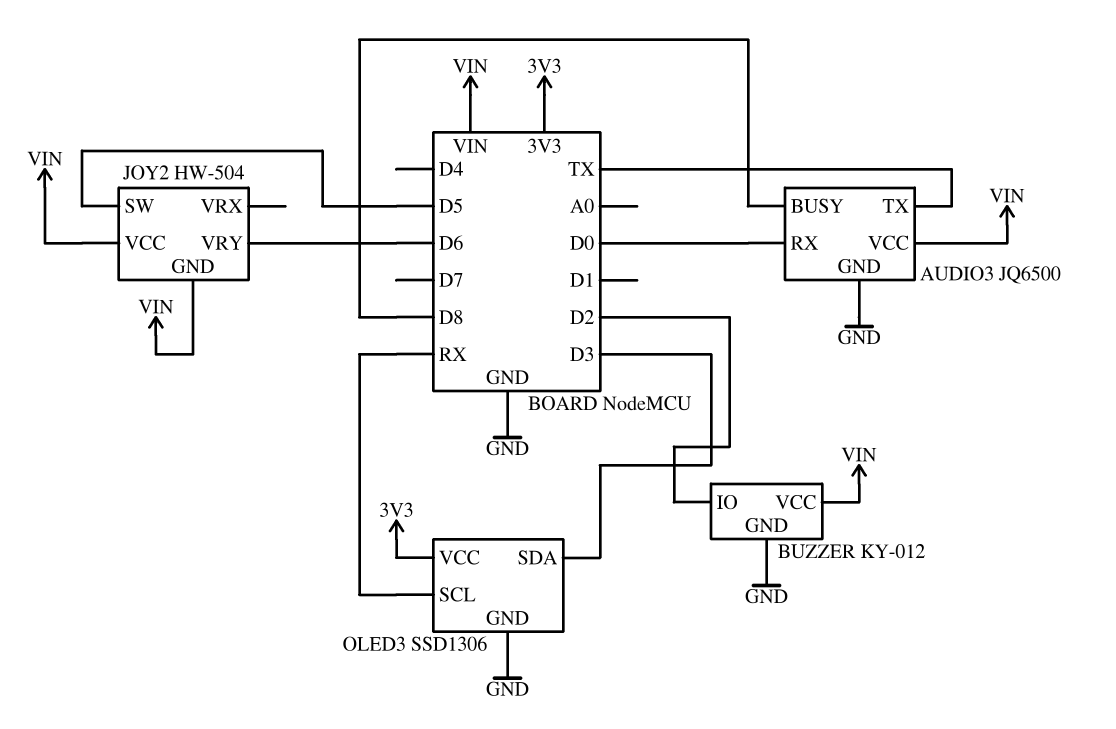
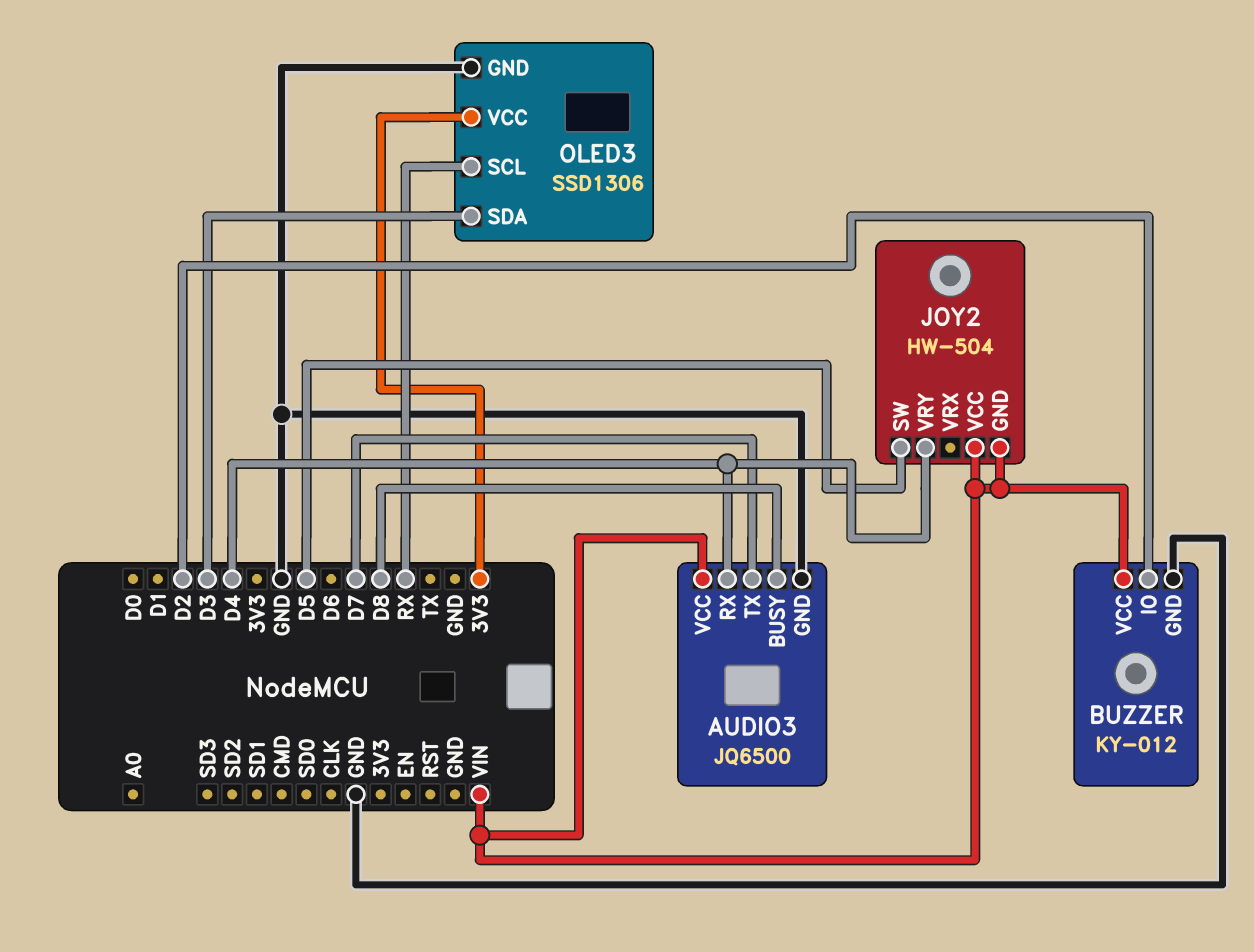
AUDIO3 pin RX: D0 -> D4
AUDIO3 pin TX: TX -> D7
JOY2 pin VRY: D6 -> D4

